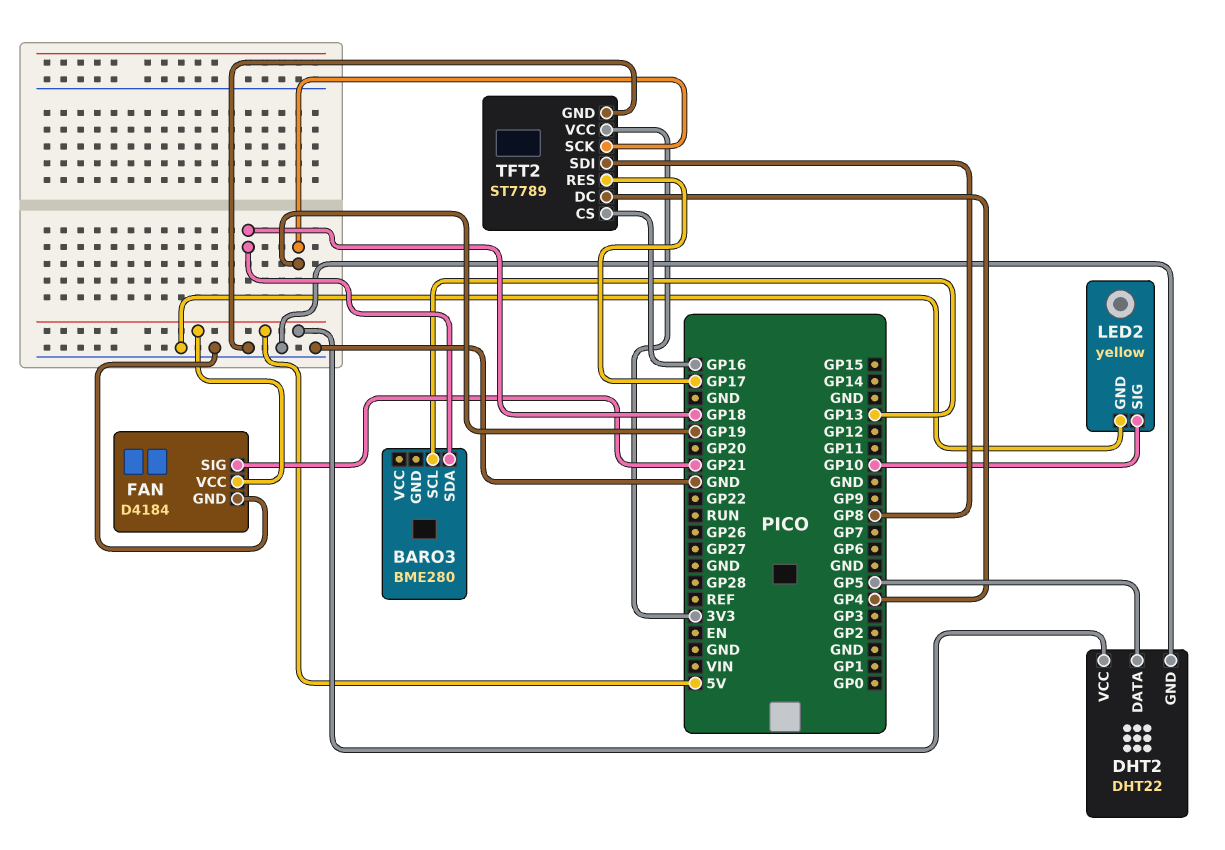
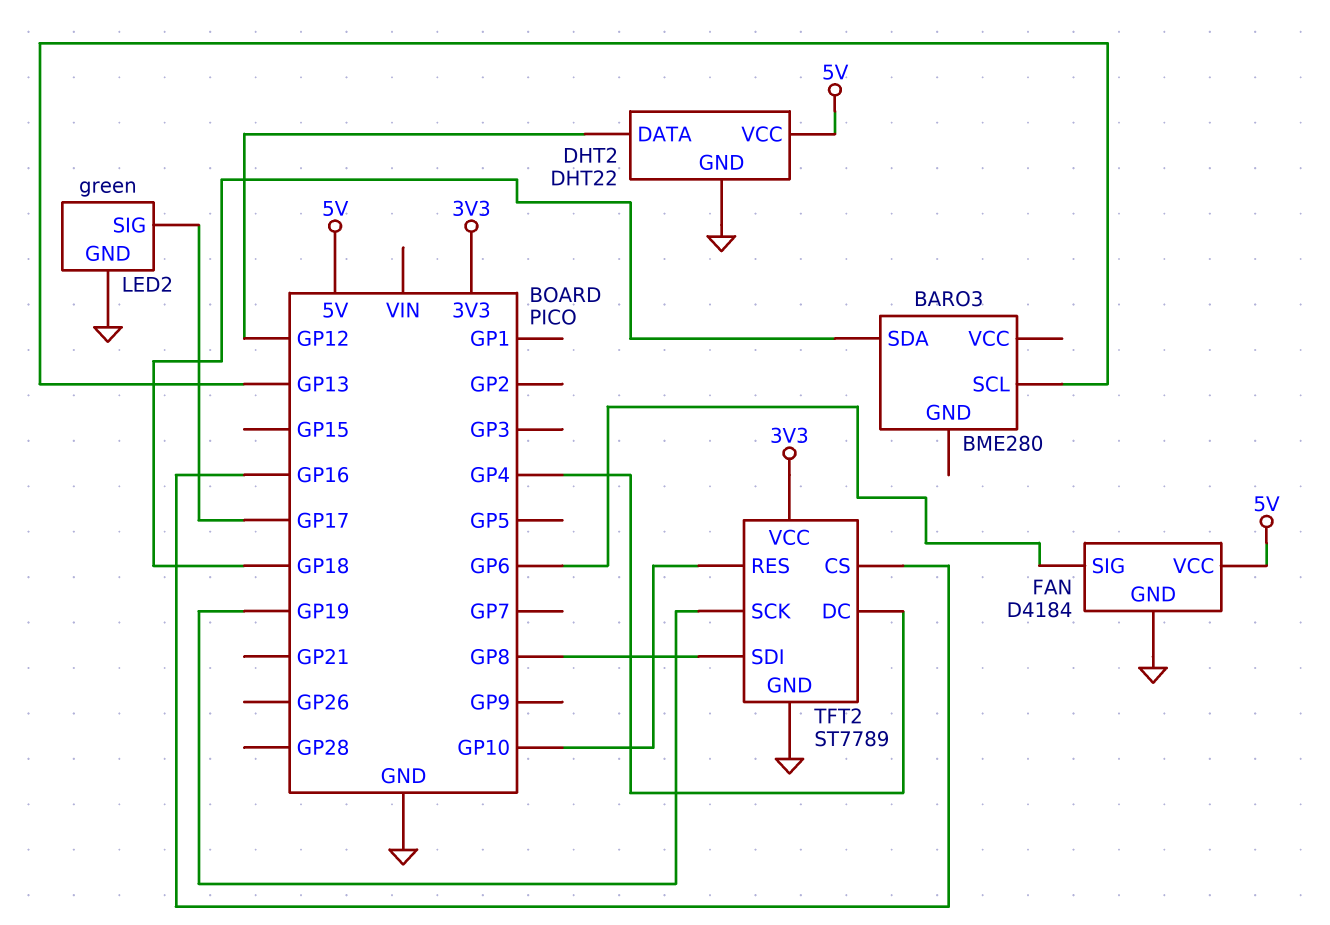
DHT2 pin DATA: GP5 -> GP12
FAN pin SIG: GP21 -> GP6
LED2: yellow -> green
LED2 pin SIG: GP10 -> GP17
TFT2 pin RES: GP17 -> GP10

